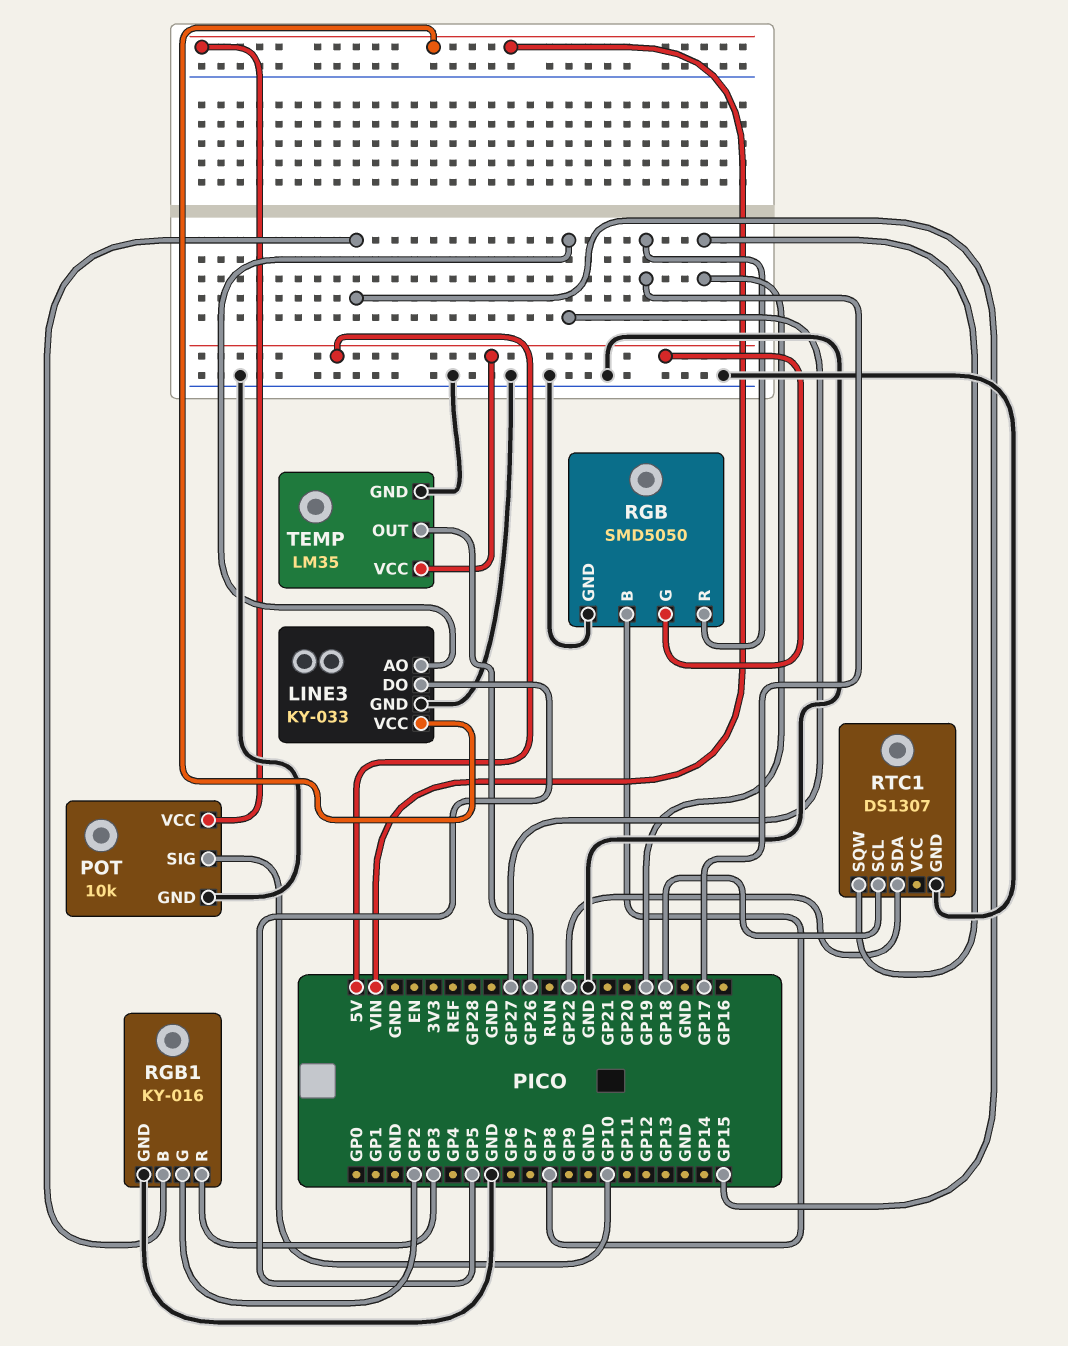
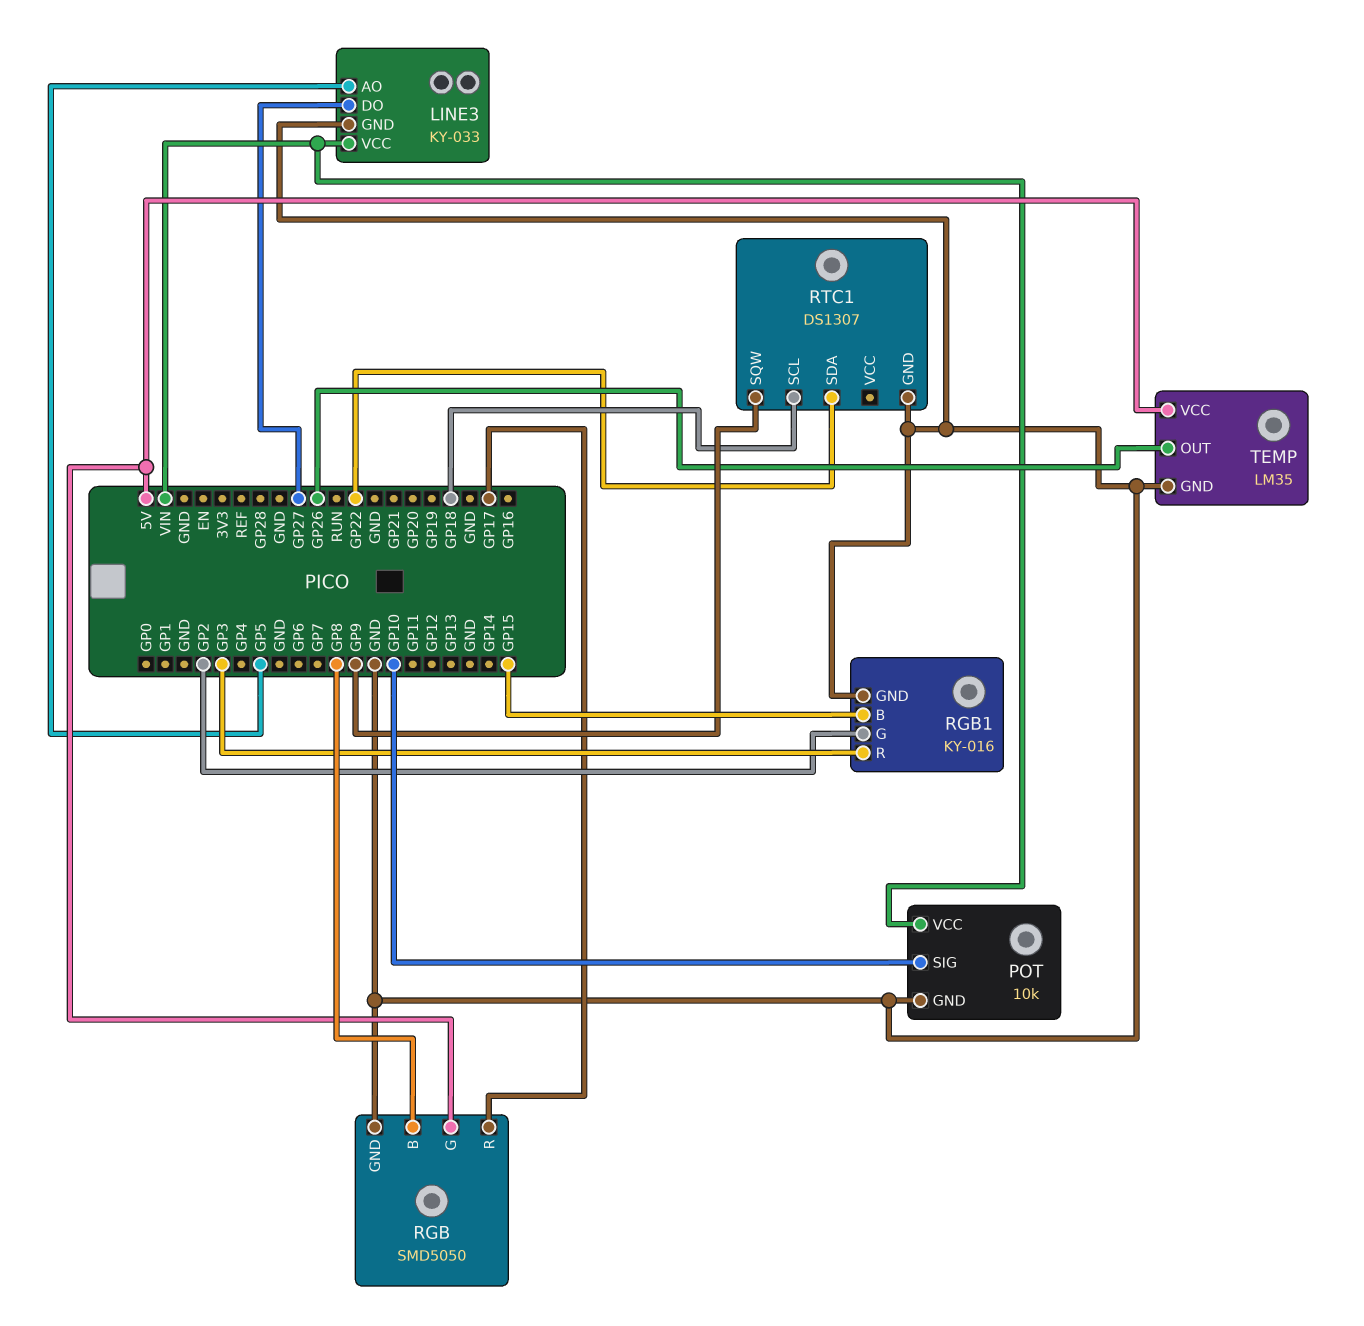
LINE3 pin AO: GP27 -> GP5
LINE3 pin DO: GP5 -> GP27
RTC1 pin SQW: GP19 -> GP9

